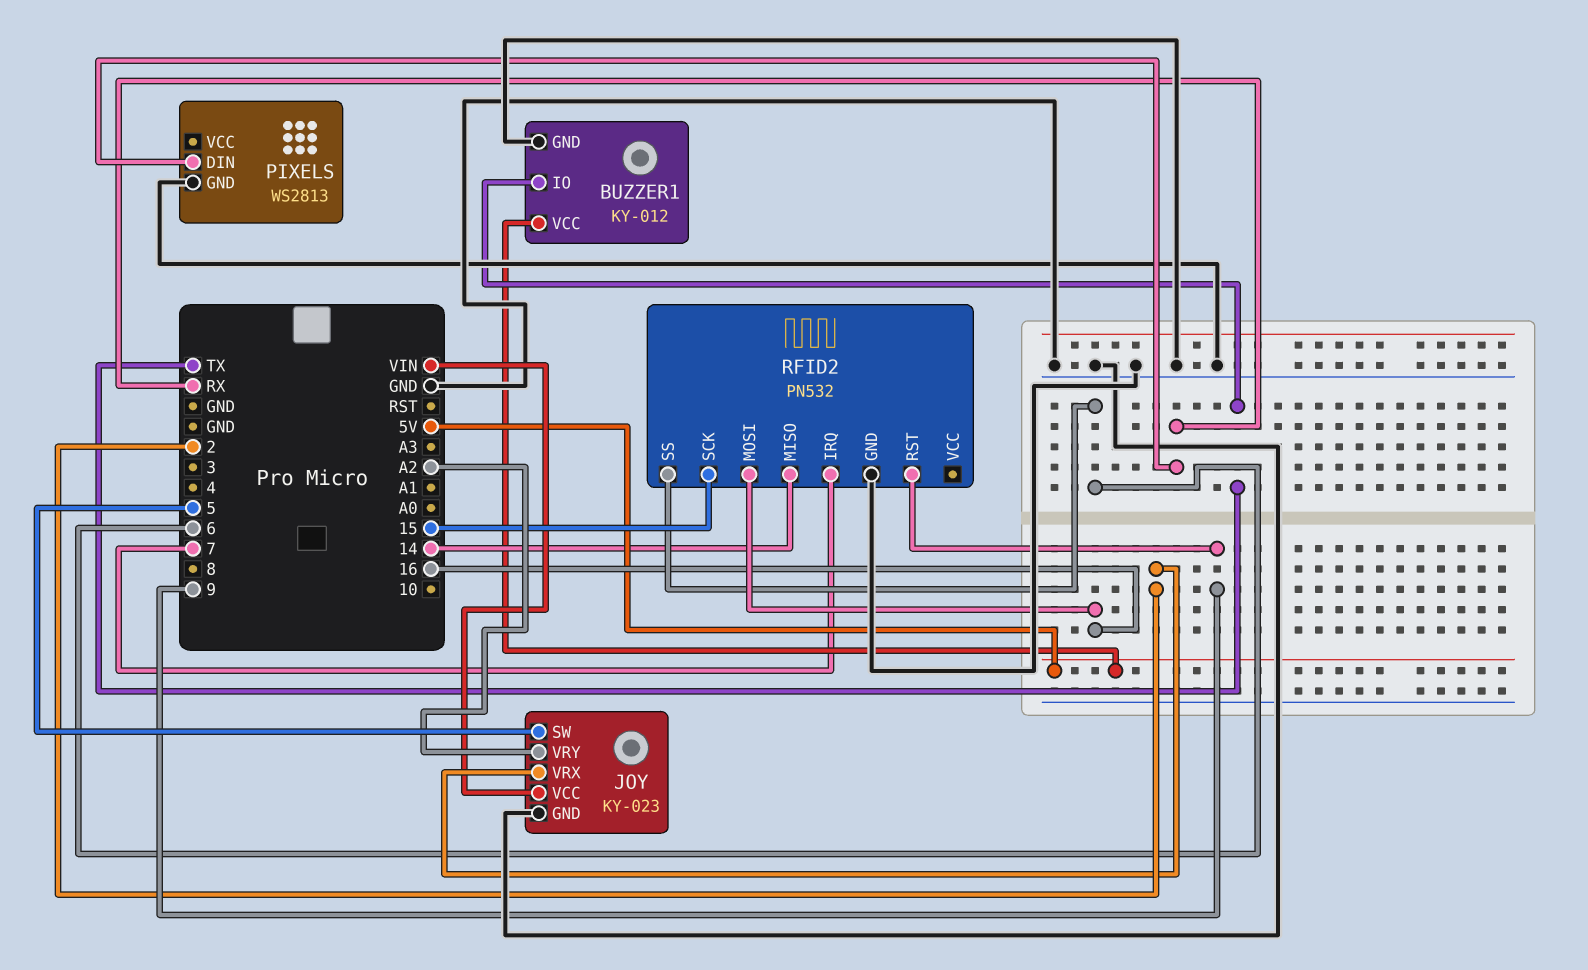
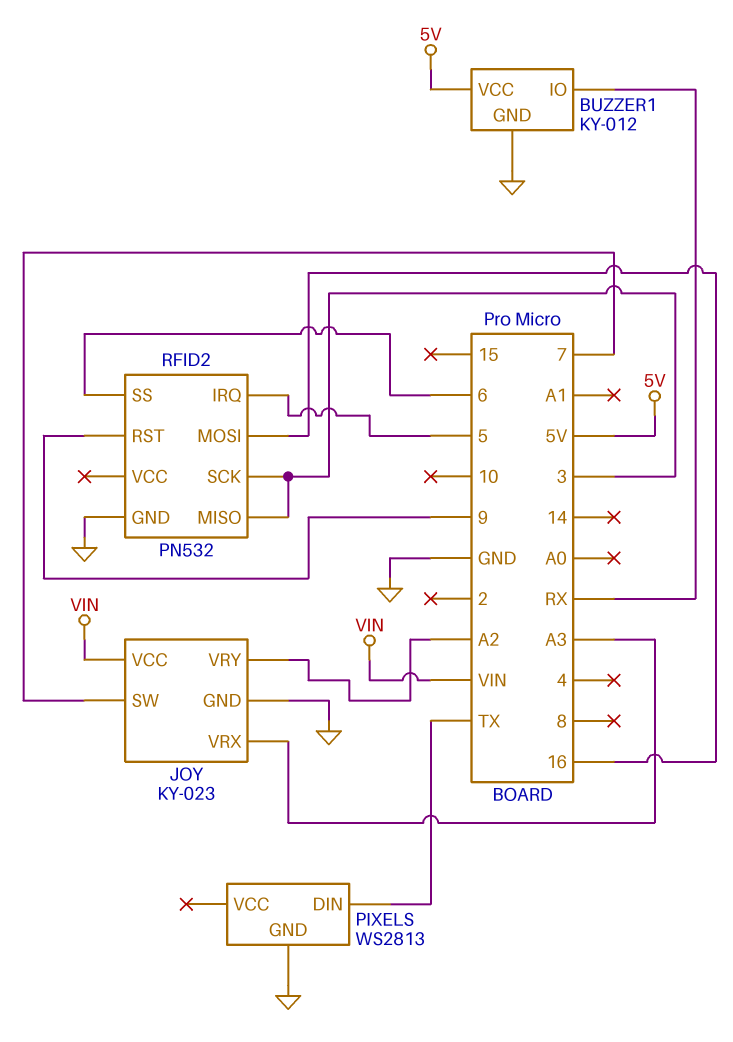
BUZZER1 pin IO: TX -> RX
JOY pin SW: 5 -> 7
JOY pin VRX: 2 -> A3
PIXELS pin DIN: RX -> TX
RFID2 pin IRQ: 7 -> 5
RFID2 pin MISO: 14 -> 3
RFID2 pin SCK: 15 -> 3

